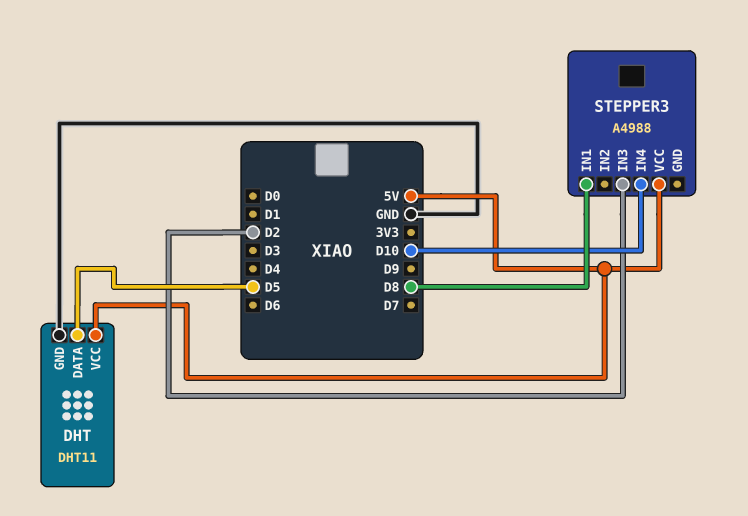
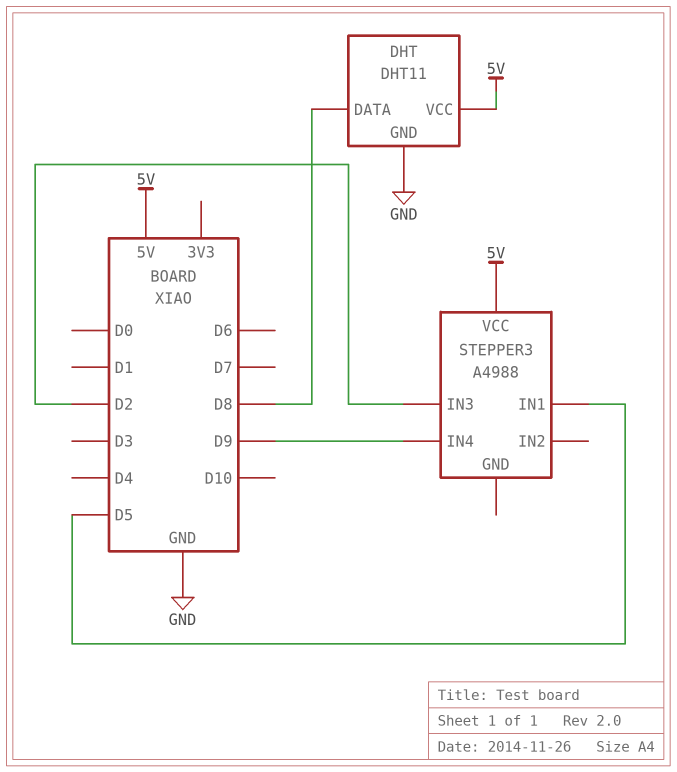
DHT pin DATA: D5 -> D8
STEPPER3 pin IN1: D8 -> D5
STEPPER3 pin IN4: D10 -> D9

